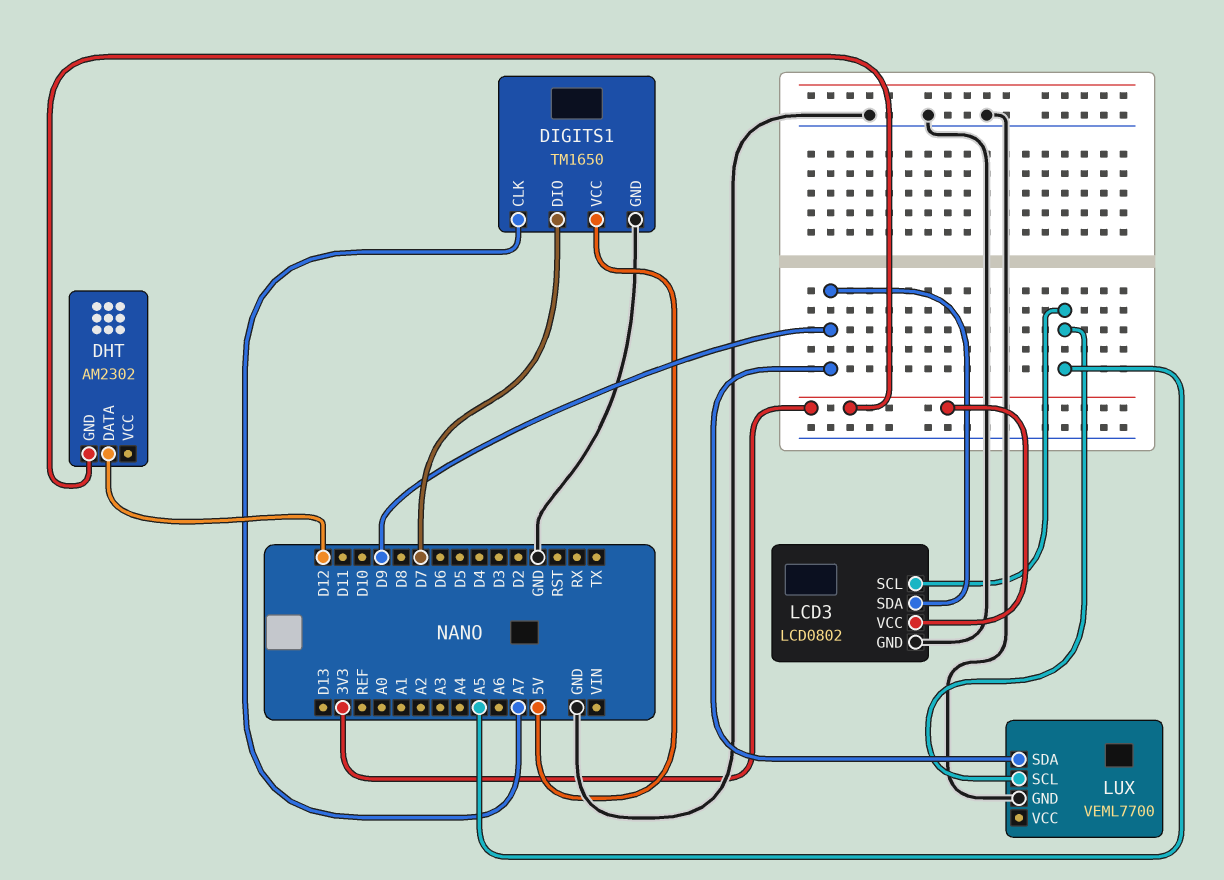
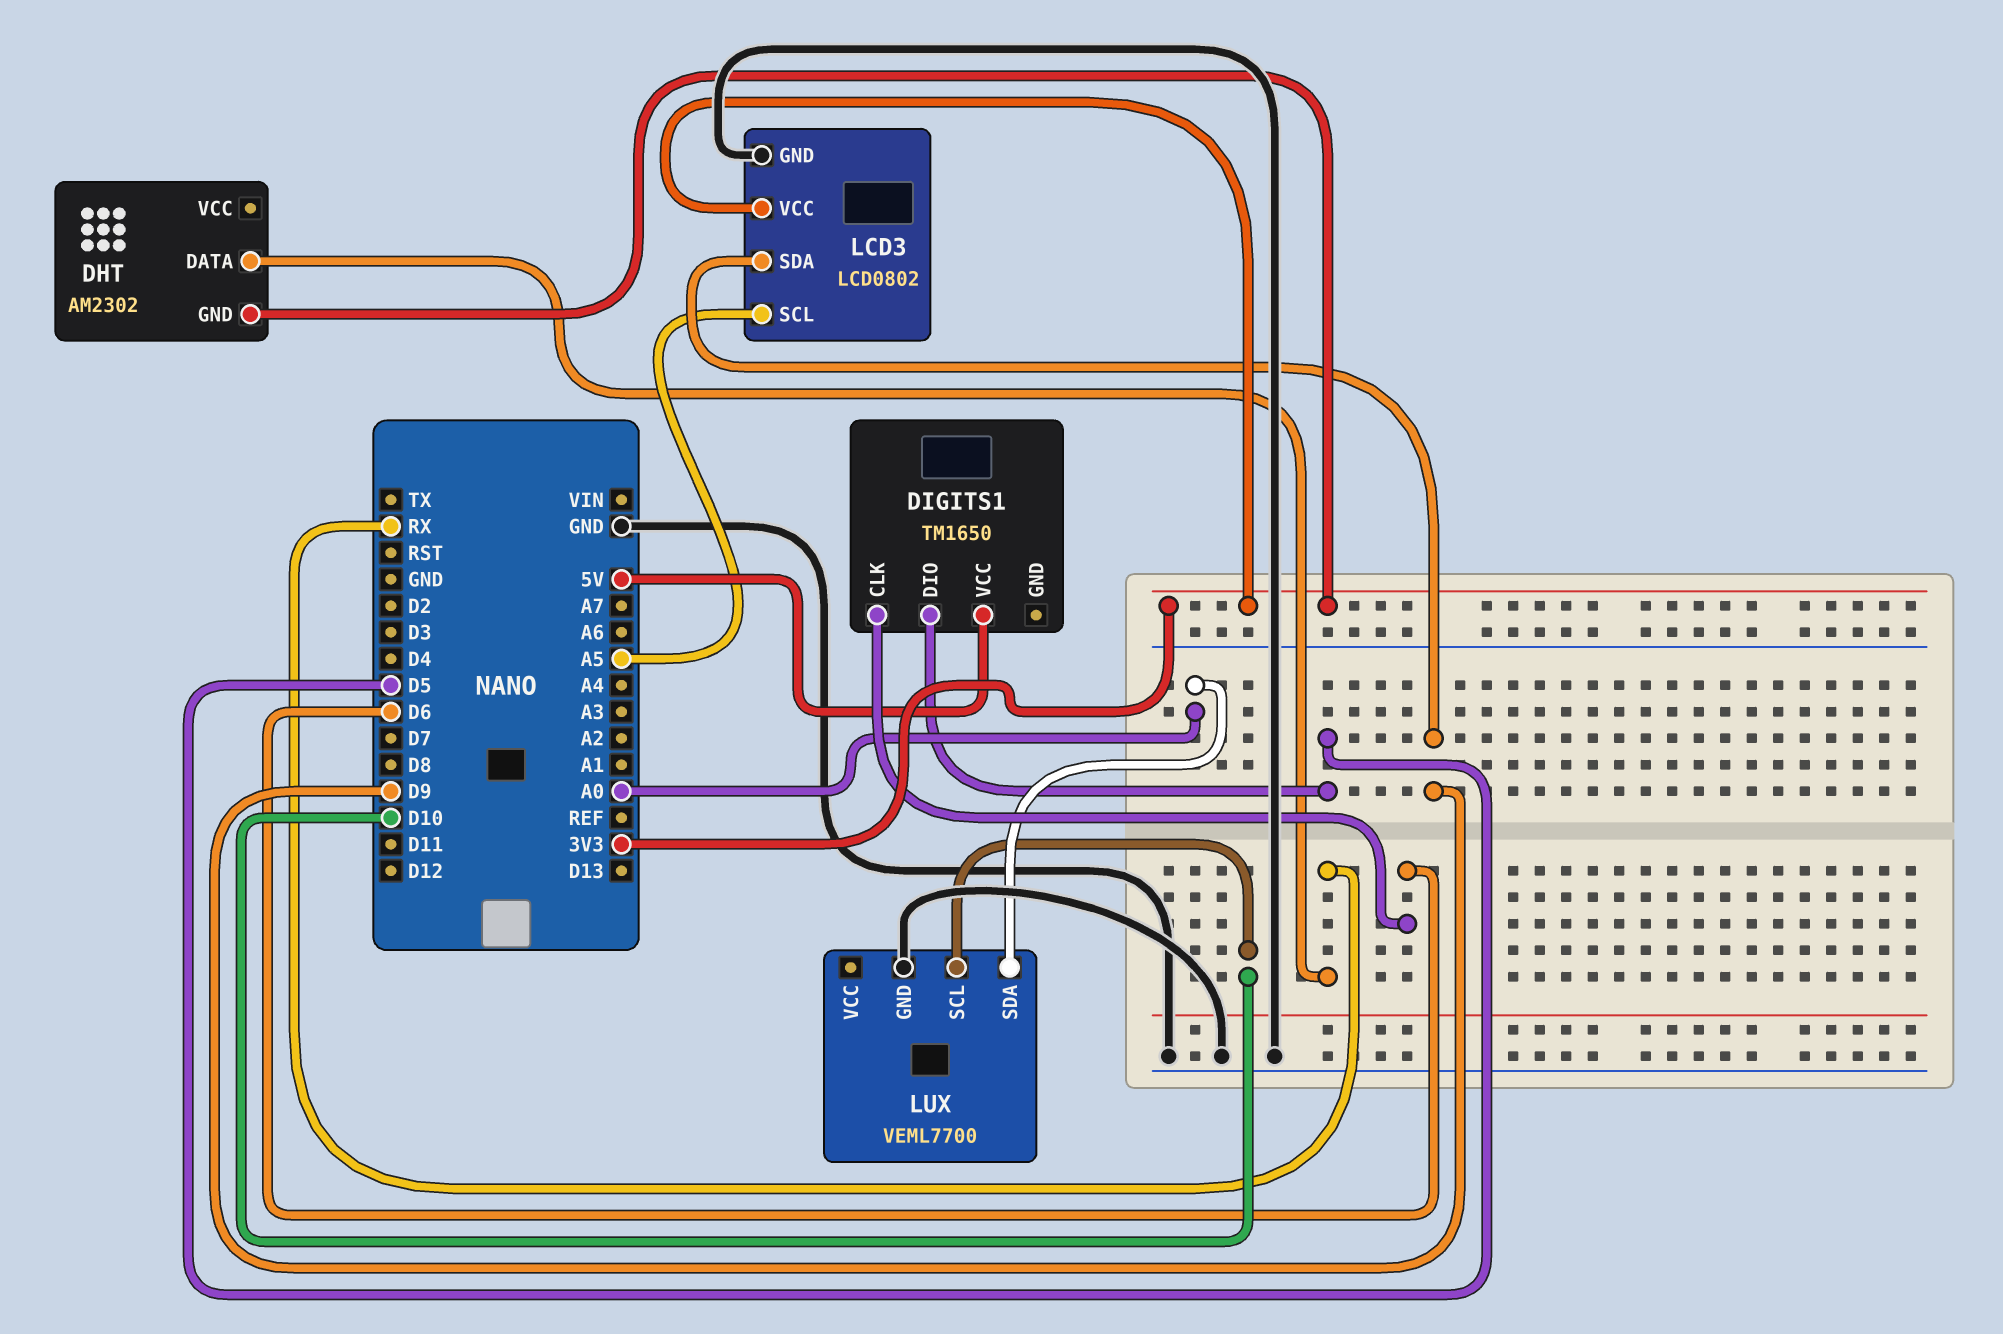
DHT pin DATA: D12 -> RX
DIGITS1 pin CLK: A7 -> D6
DIGITS1 pin DIO: D7 -> D5
DIGITS1 pin GND: GND -> none
LUX pin SCL: A5 -> D10
LUX pin SDA: D9 -> A0

